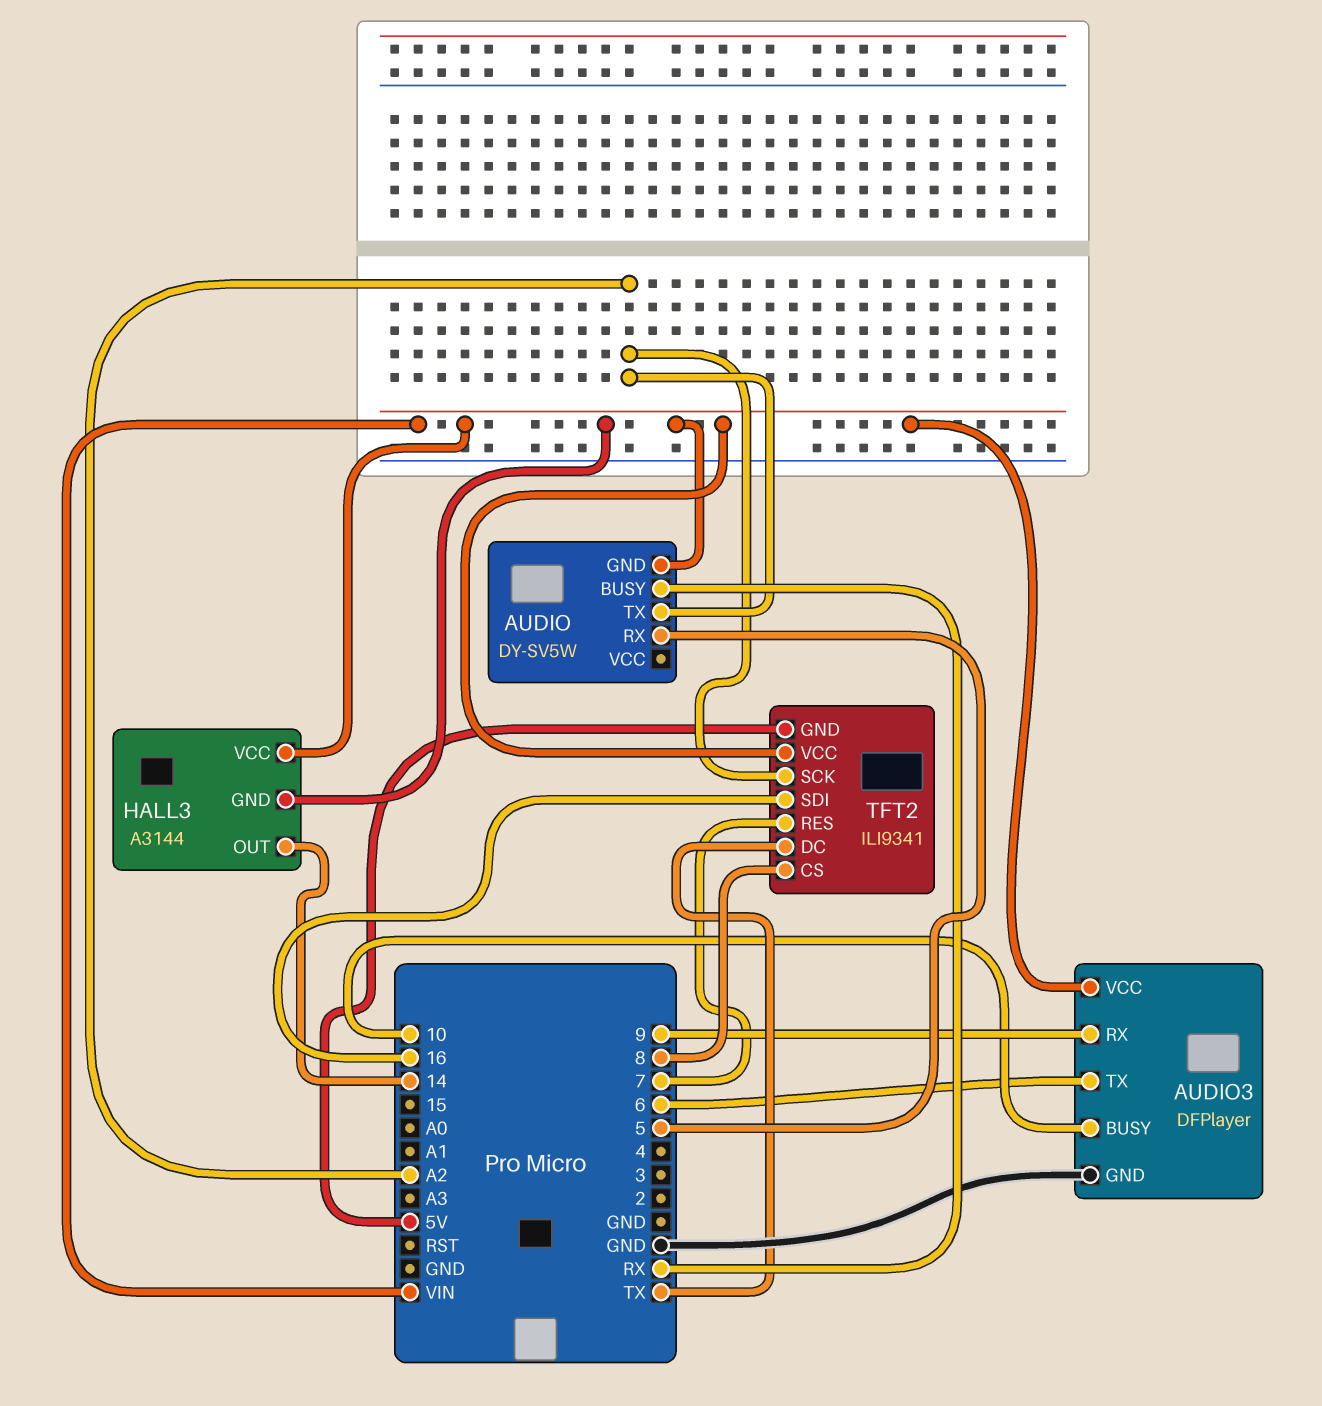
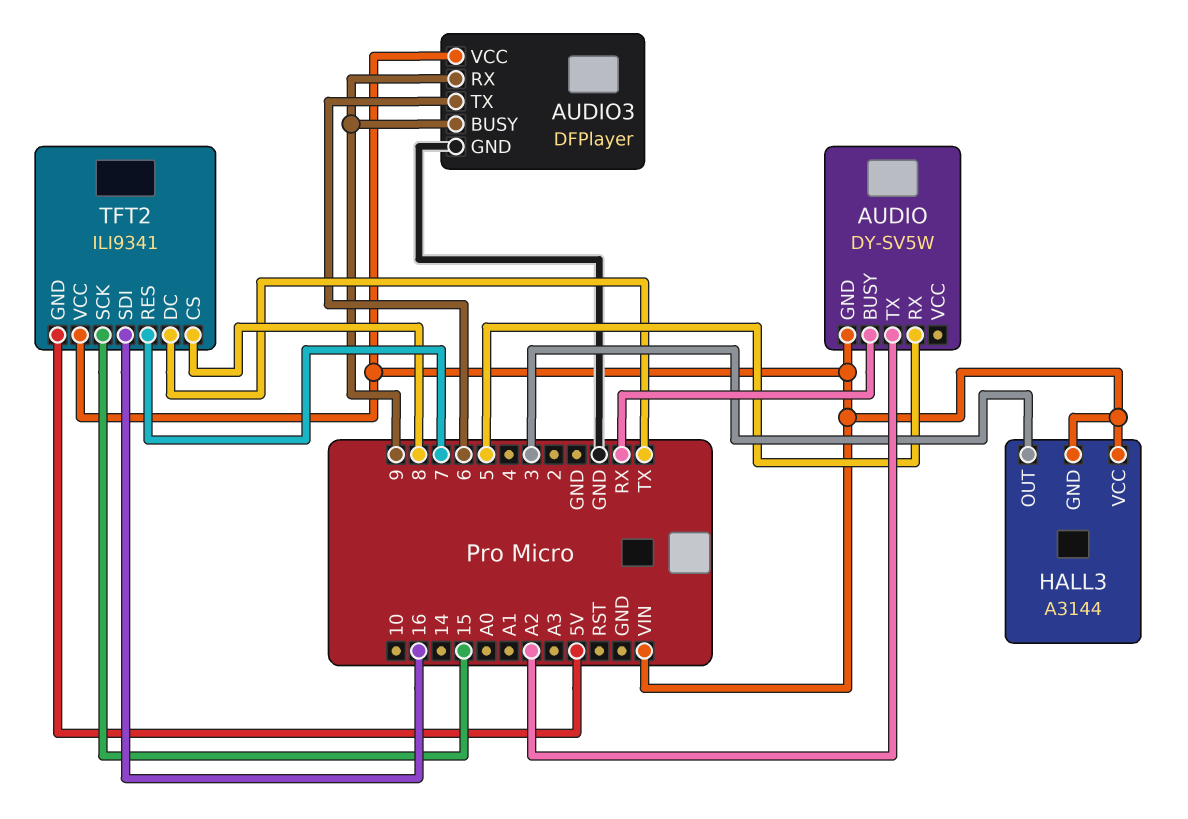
AUDIO3 pin BUSY: 10 -> 9
HALL3 pin OUT: 14 -> 3
TFT2 pin SCK: A2 -> 15

